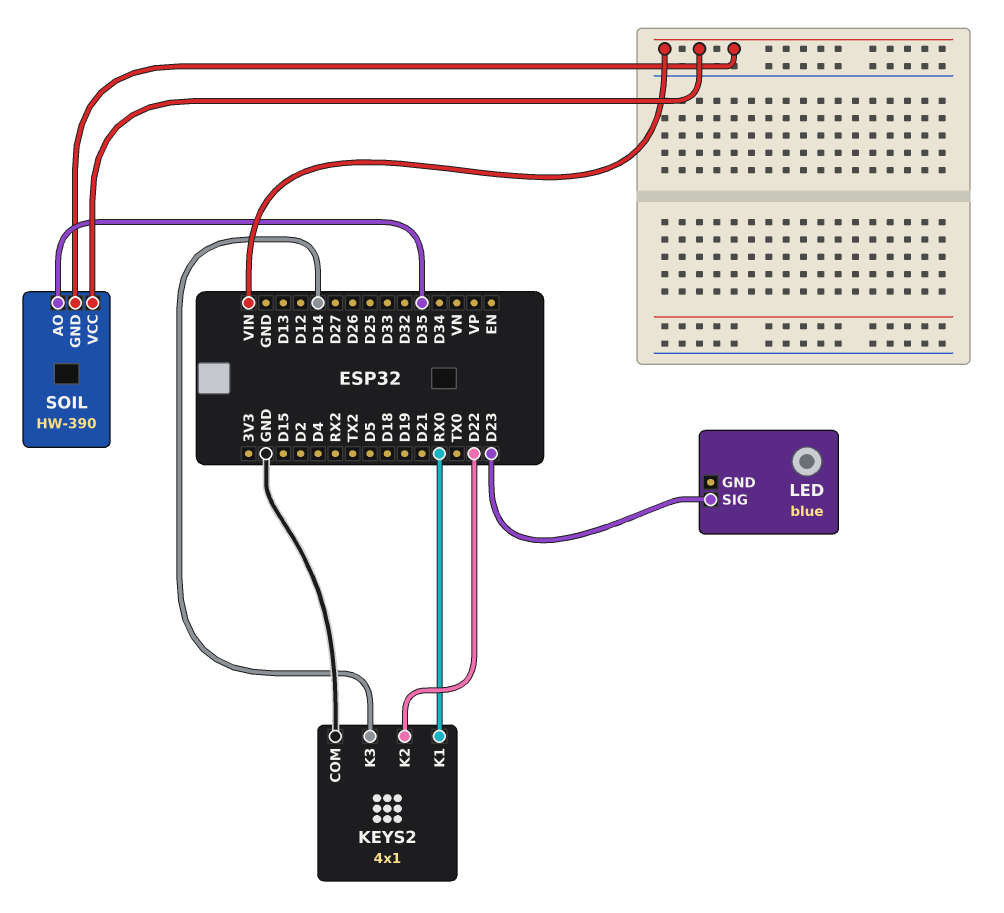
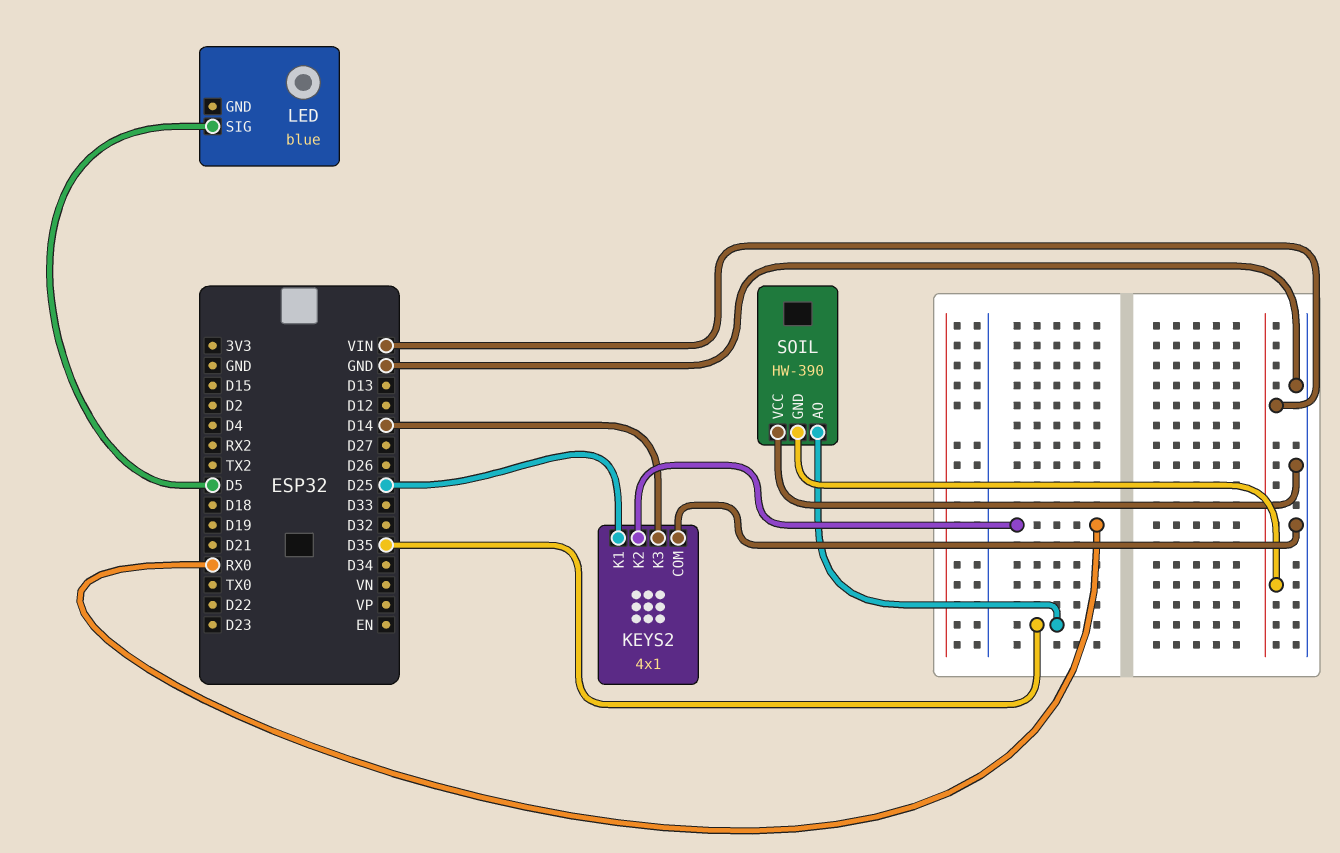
KEYS2 pin K1: RX0 -> D25
KEYS2 pin K2: D22 -> RX0
LED pin SIG: D23 -> D5
SOIL pin VCC: VIN -> GND

